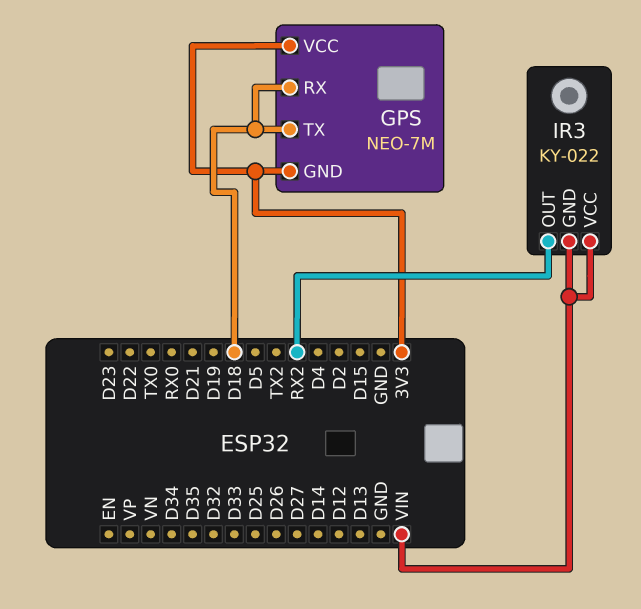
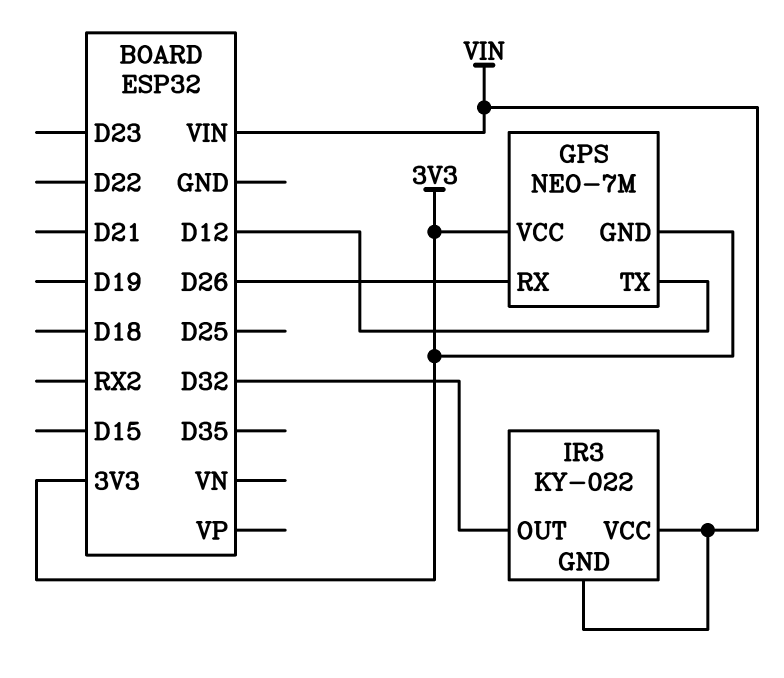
GPS pin RX: D18 -> D26
GPS pin TX: D18 -> D12
IR3 pin OUT: RX2 -> D32

